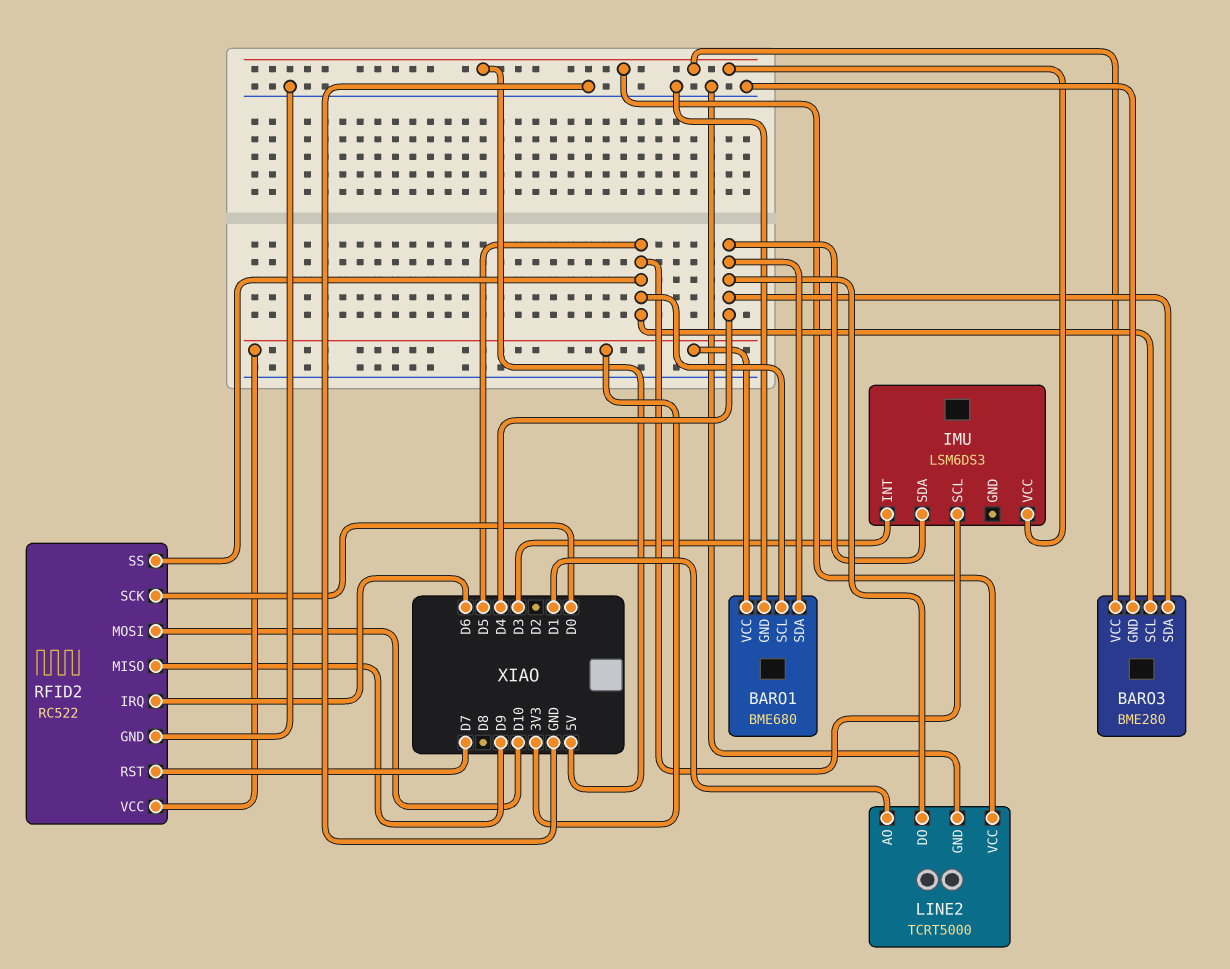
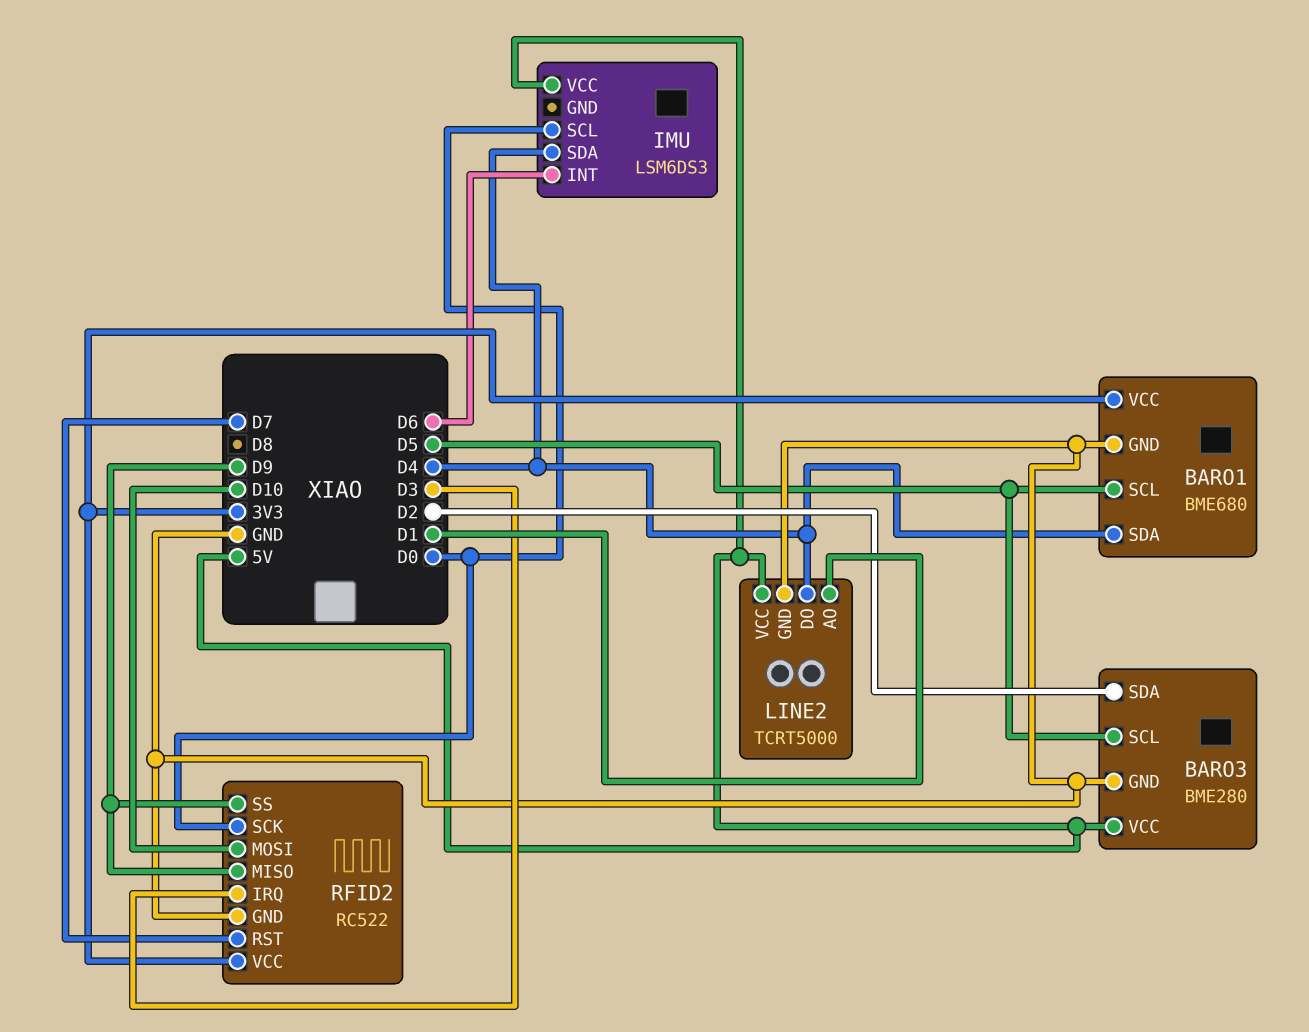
BARO3 pin SDA: D4 -> D2
IMU pin INT: D3 -> D6
IMU pin SCL: D5 -> D0
RFID2 pin IRQ: D6 -> D3
RFID2 pin SS: D5 -> D9

